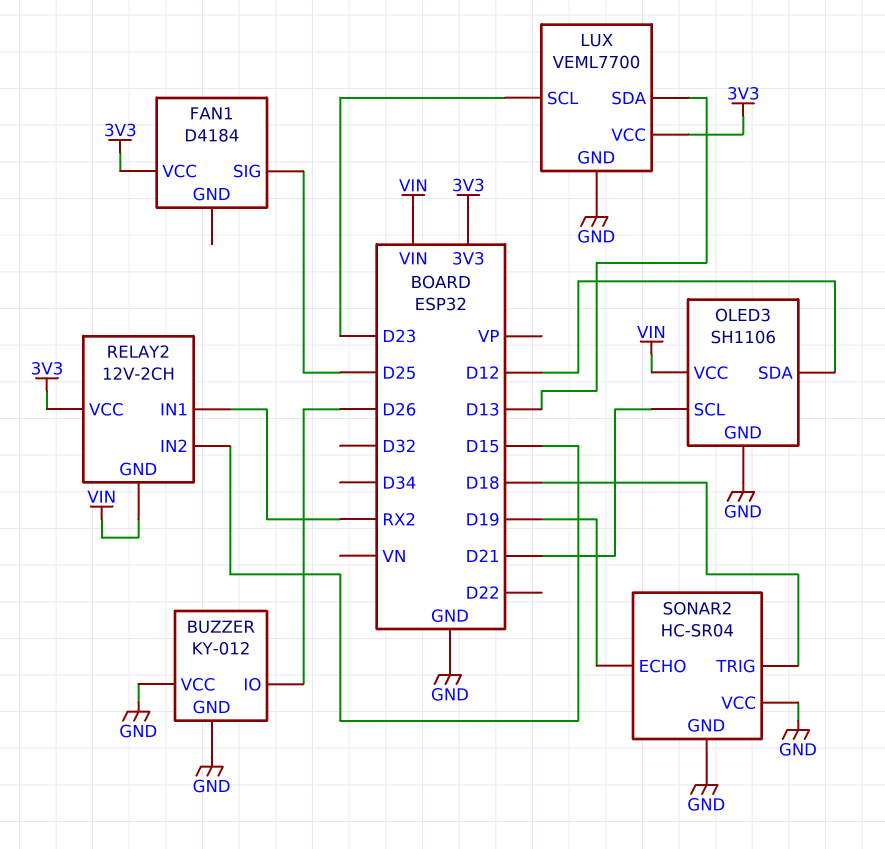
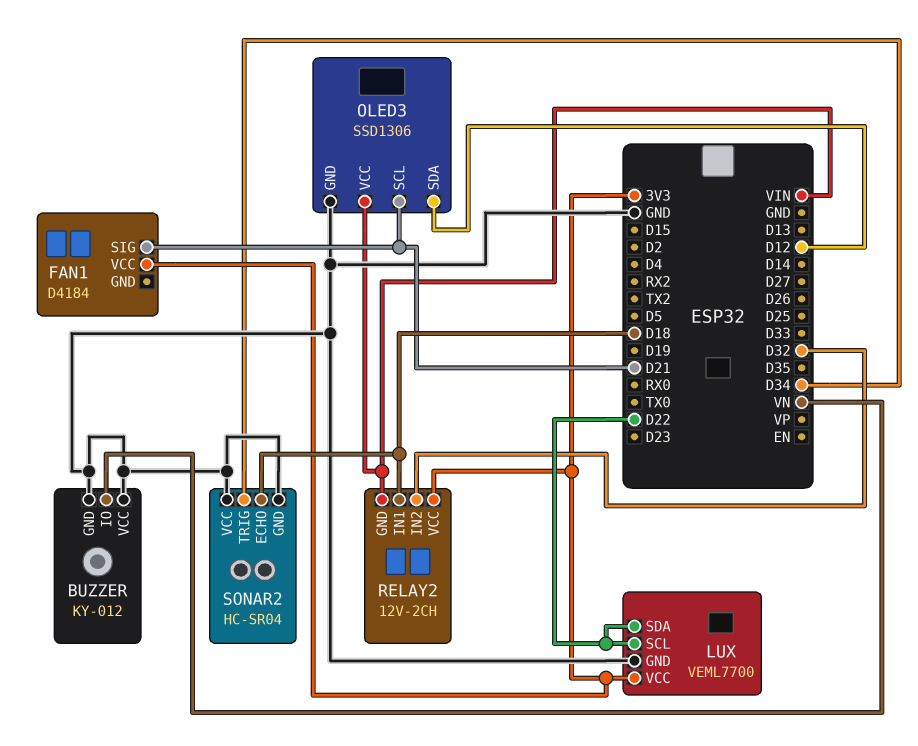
BUZZER pin IO: D26 -> VN
FAN1 pin SIG: D25 -> D21
LUX pin SCL: D23 -> D22
LUX pin SDA: D13 -> D22
OLED3: SH1106 -> SSD1306
RELAY2 pin IN1: RX2 -> D18
RELAY2 pin IN2: D15 -> D32
SONAR2 pin ECHO: D19 -> D18
SONAR2 pin TRIG: D18 -> D34

